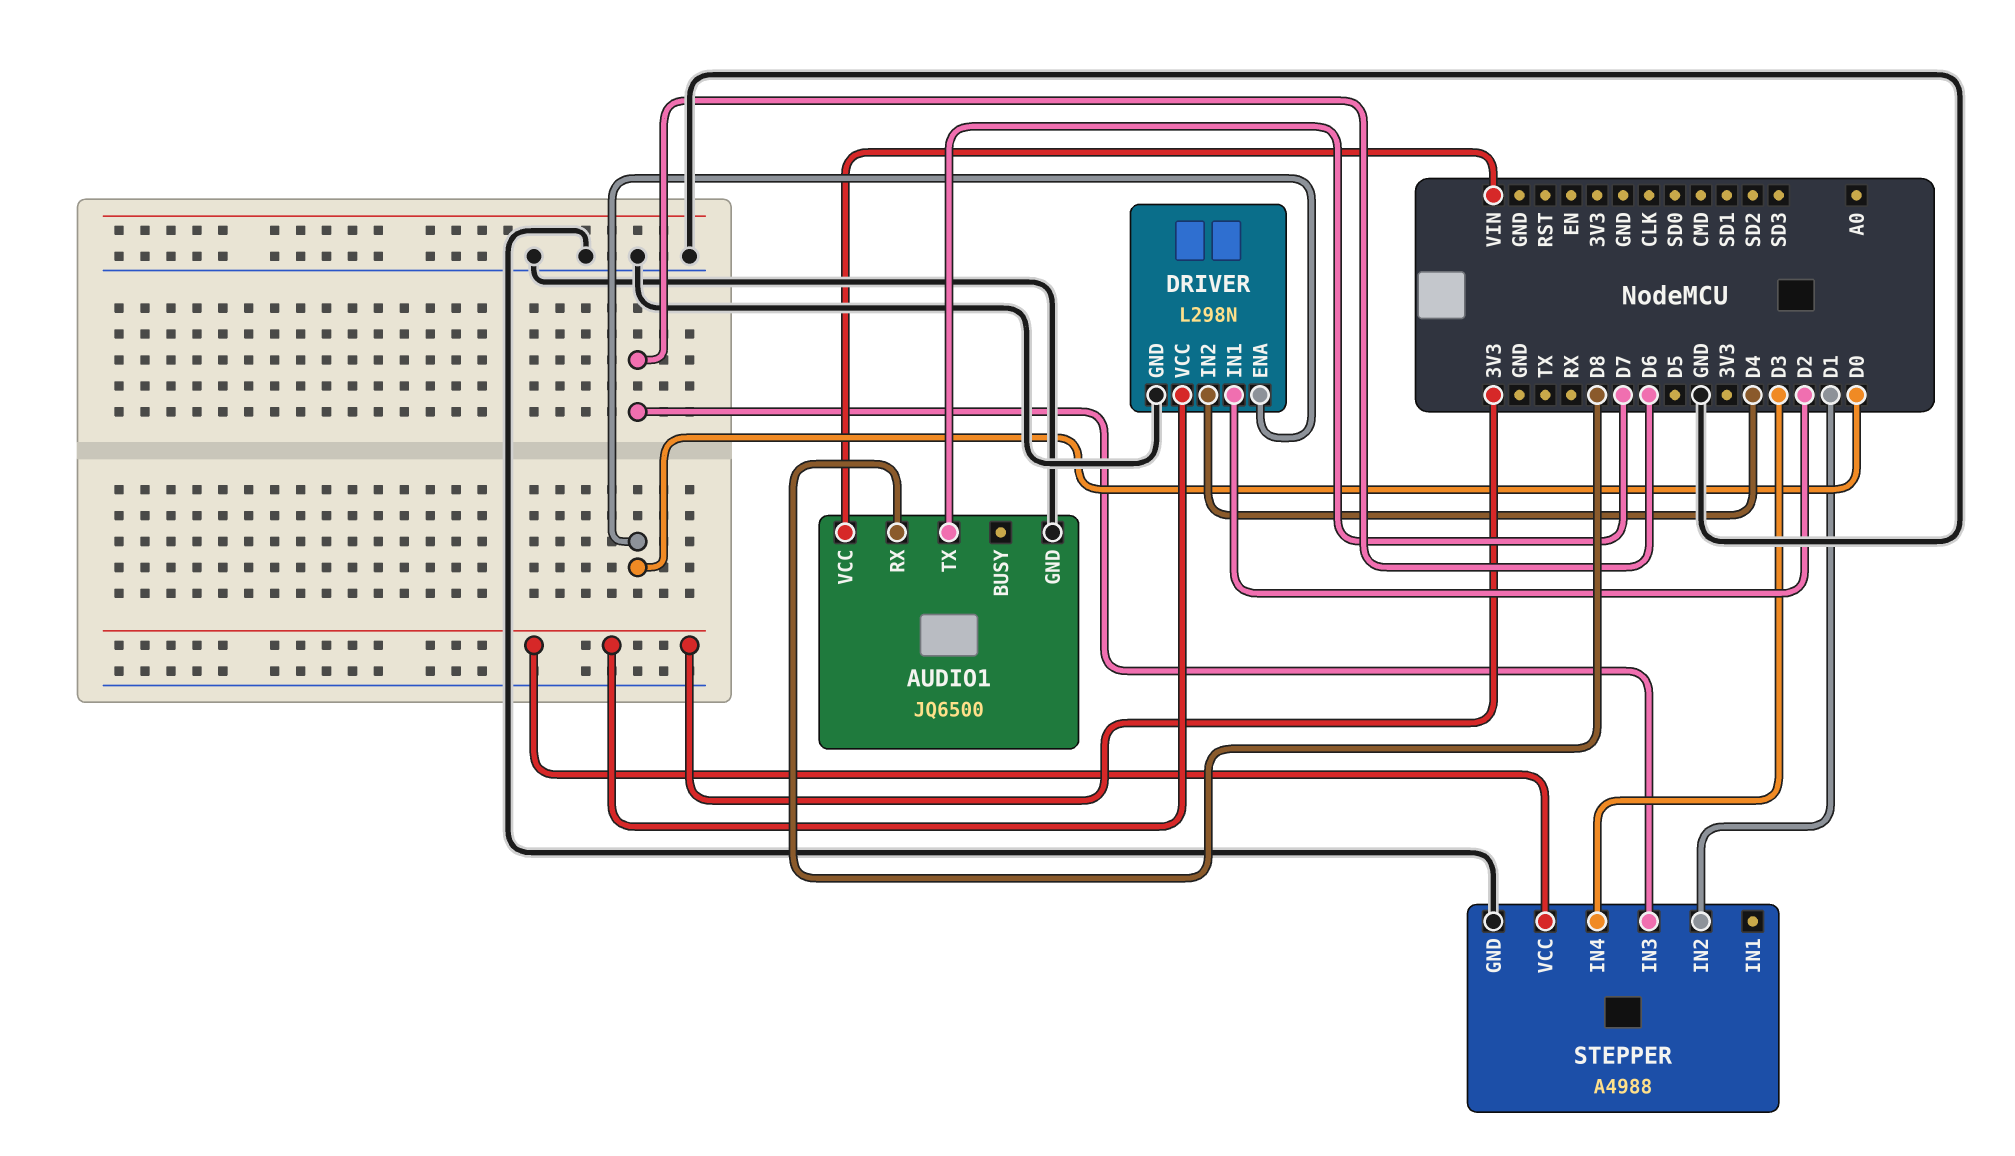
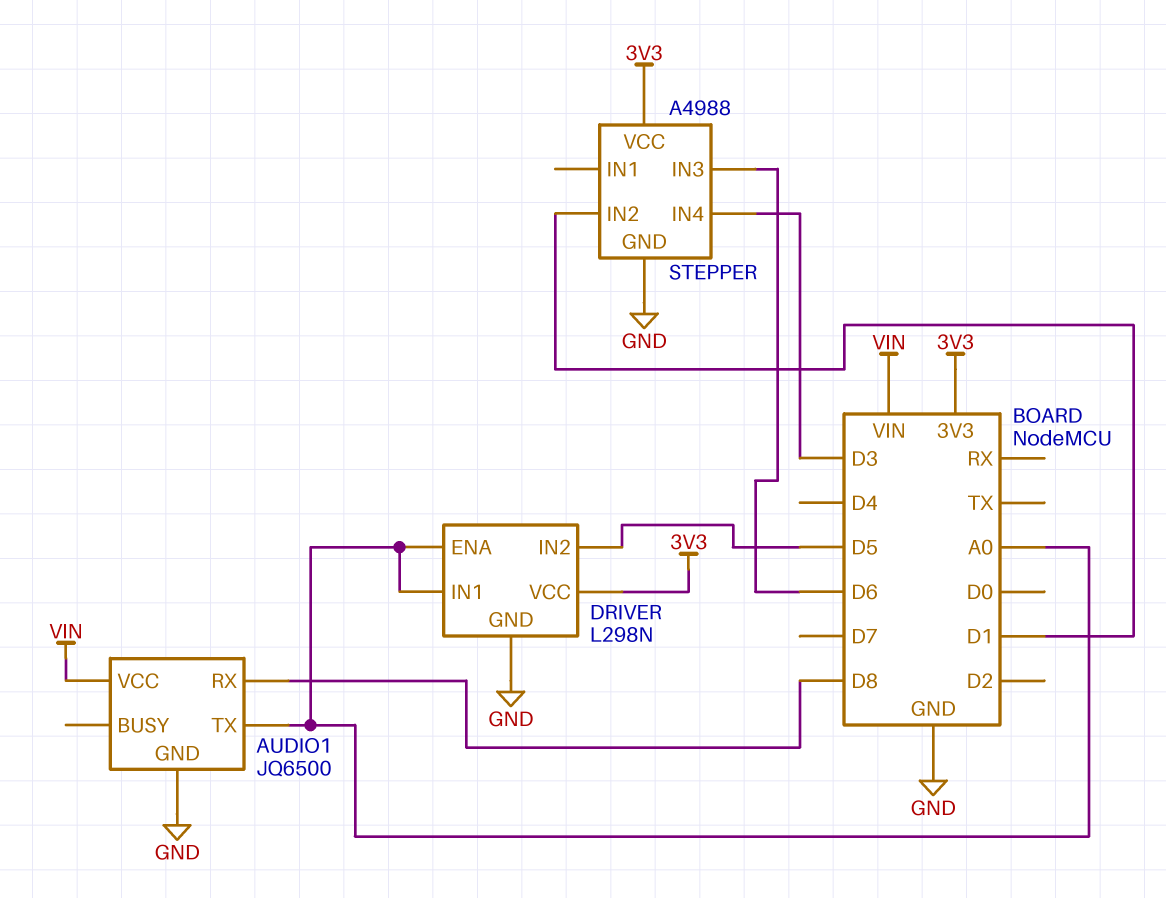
AUDIO1 pin TX: D7 -> A0
DRIVER pin ENA: D0 -> A0
DRIVER pin IN1: D2 -> A0
DRIVER pin IN2: D4 -> D5

